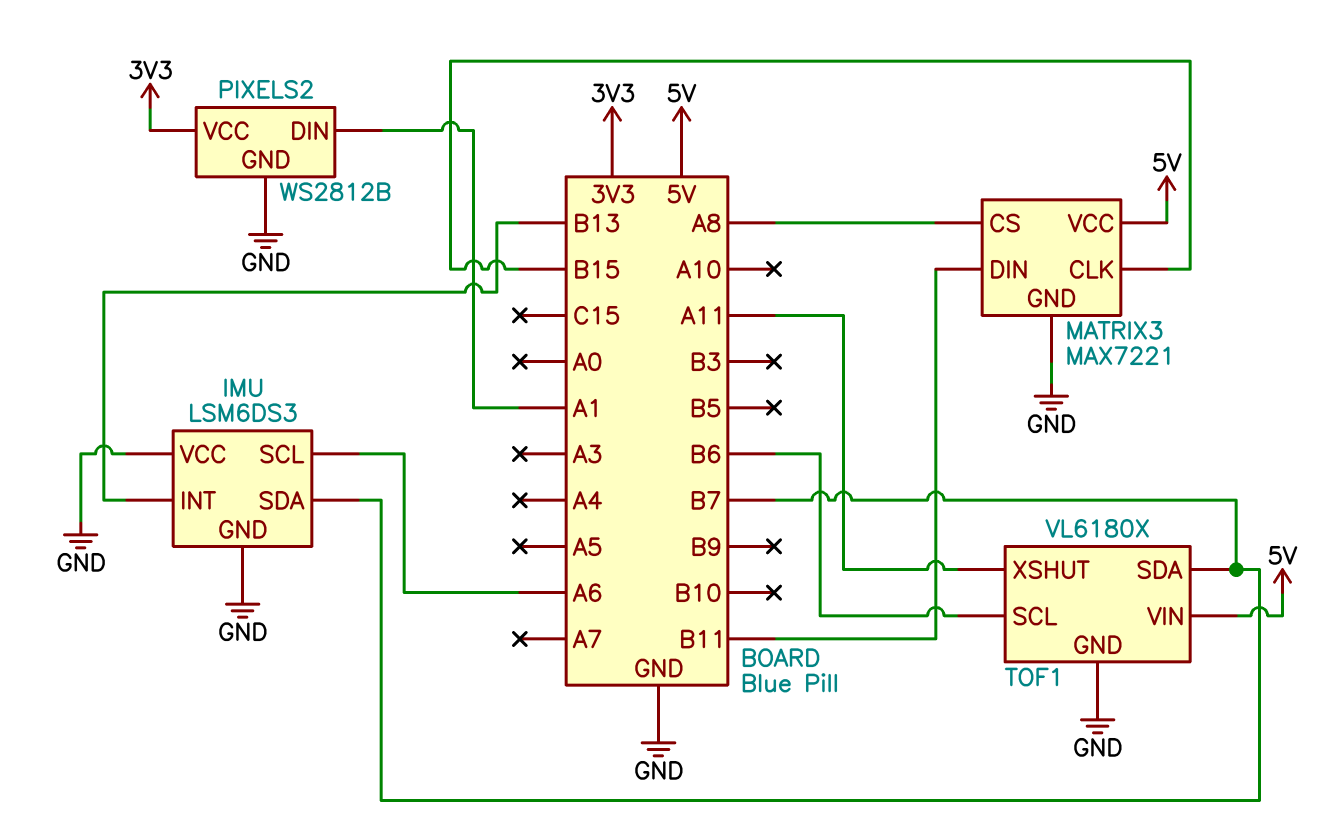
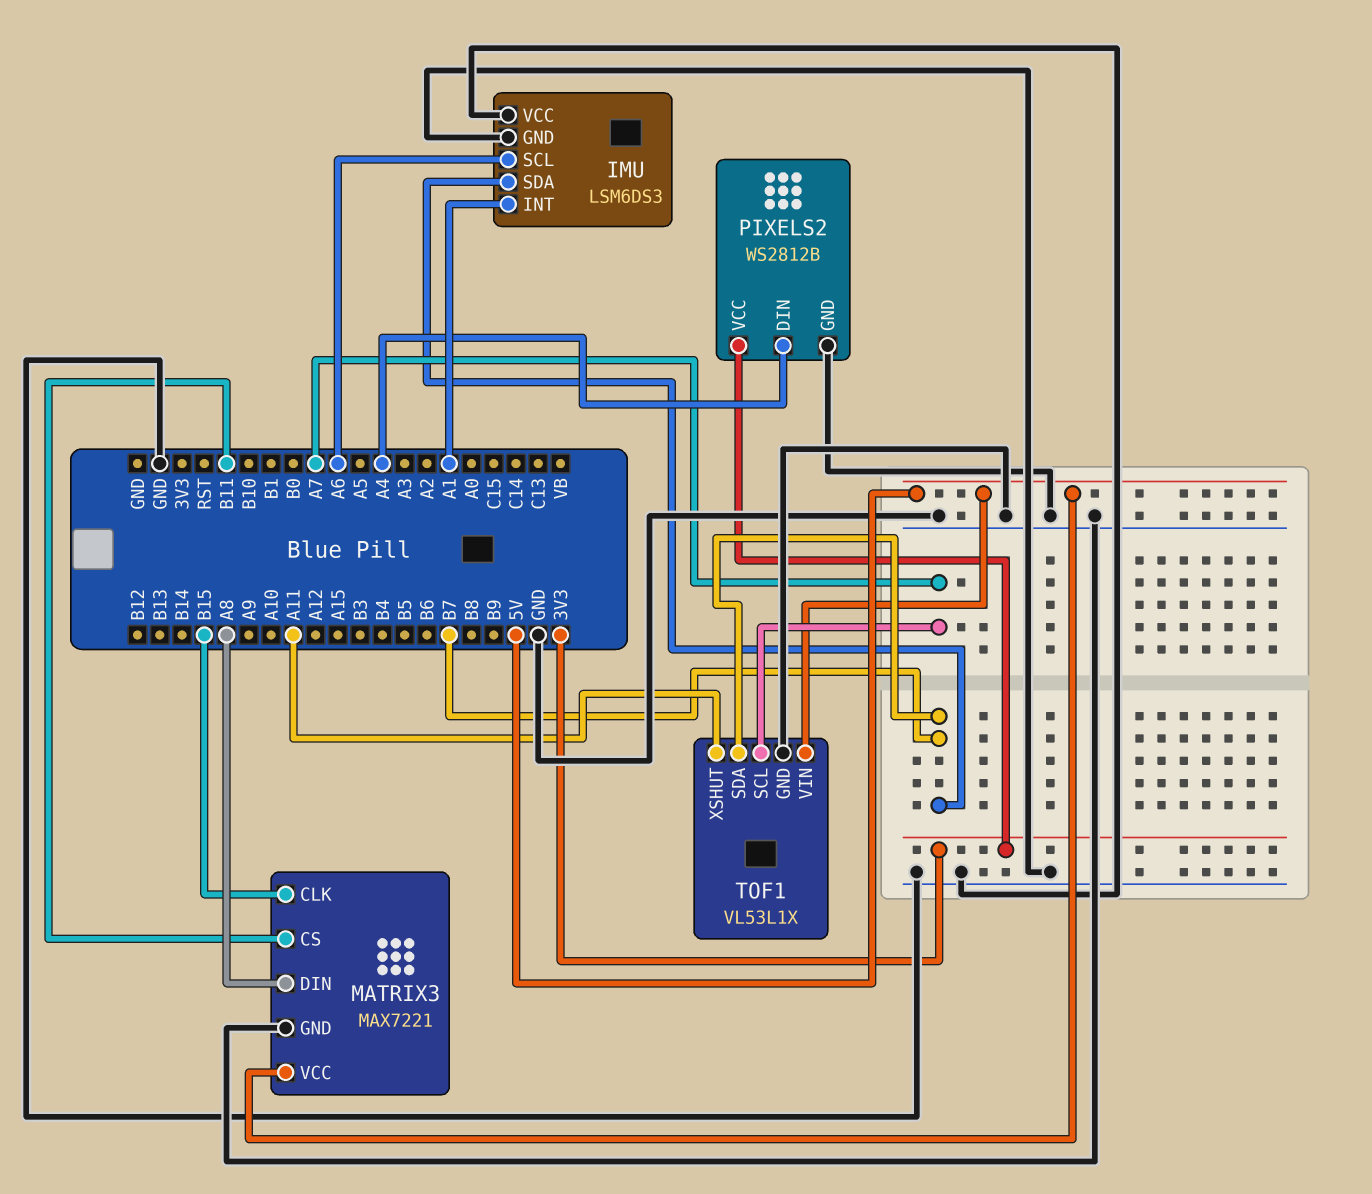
IMU pin INT: B13 -> A1
MATRIX3 pin CS: A8 -> B11
MATRIX3 pin DIN: B11 -> A8
PIXELS2 pin DIN: A1 -> A4
TOF1: VL6180X -> VL53L1X
TOF1 pin SCL: B6 -> A7

